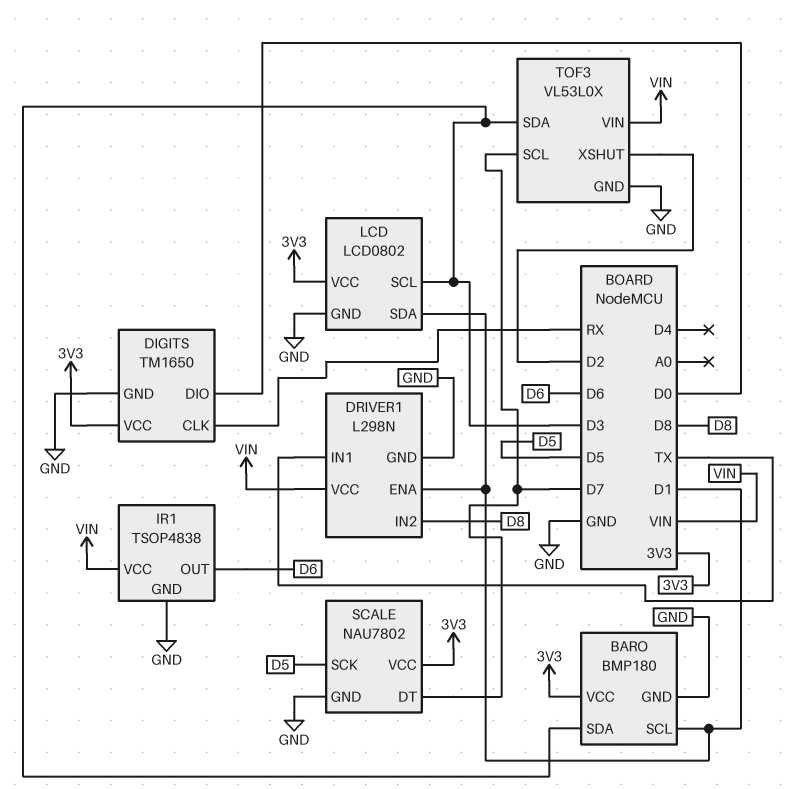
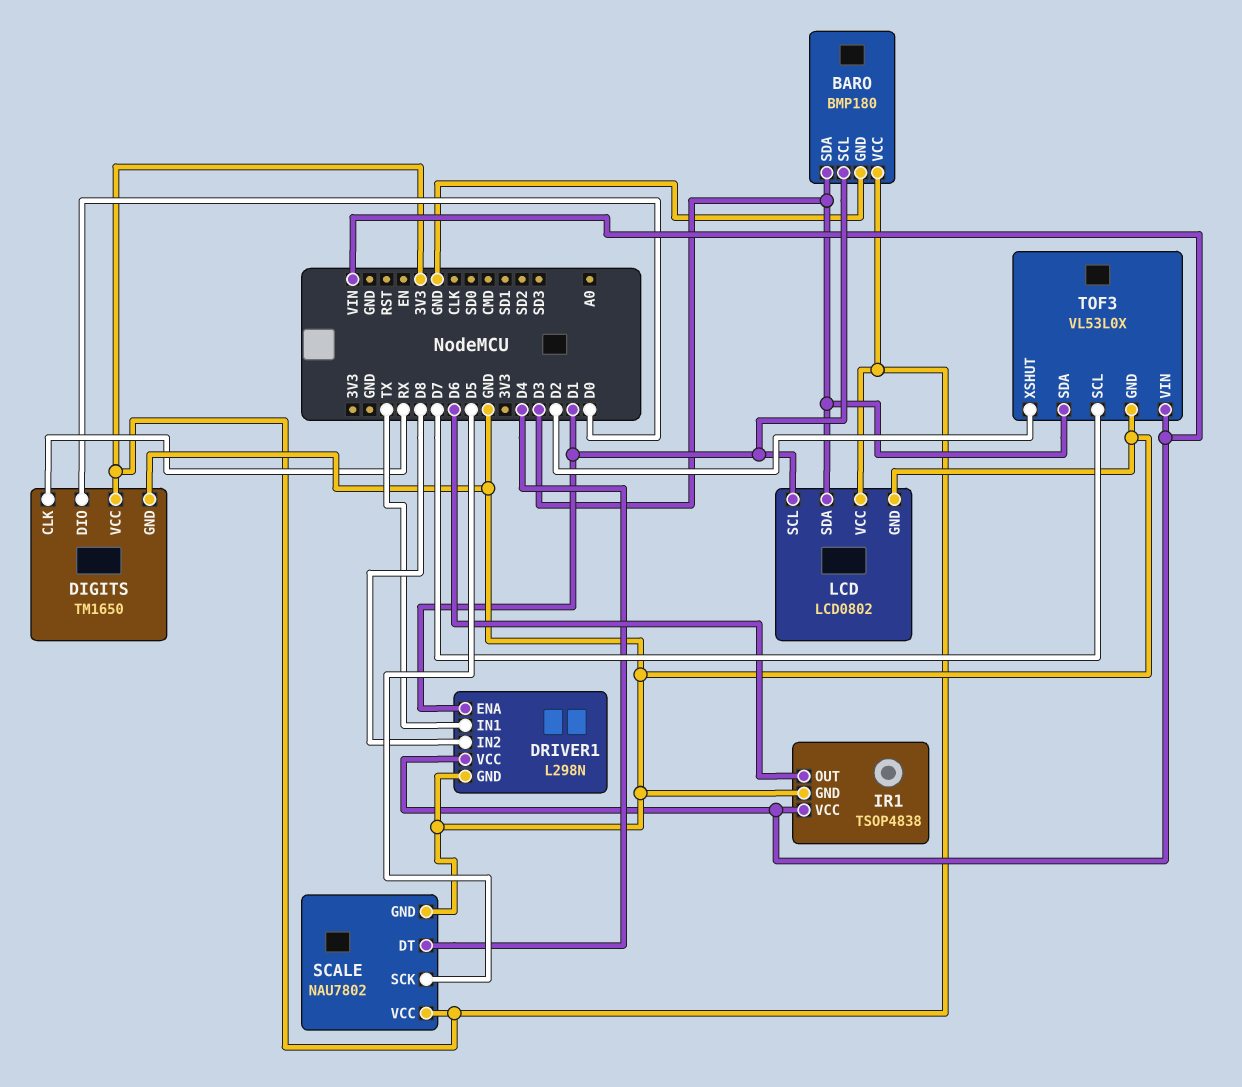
LCD pin SCL: D3 -> D1
LCD pin SDA: D1 -> D3
SCALE pin DT: D7 -> D4

